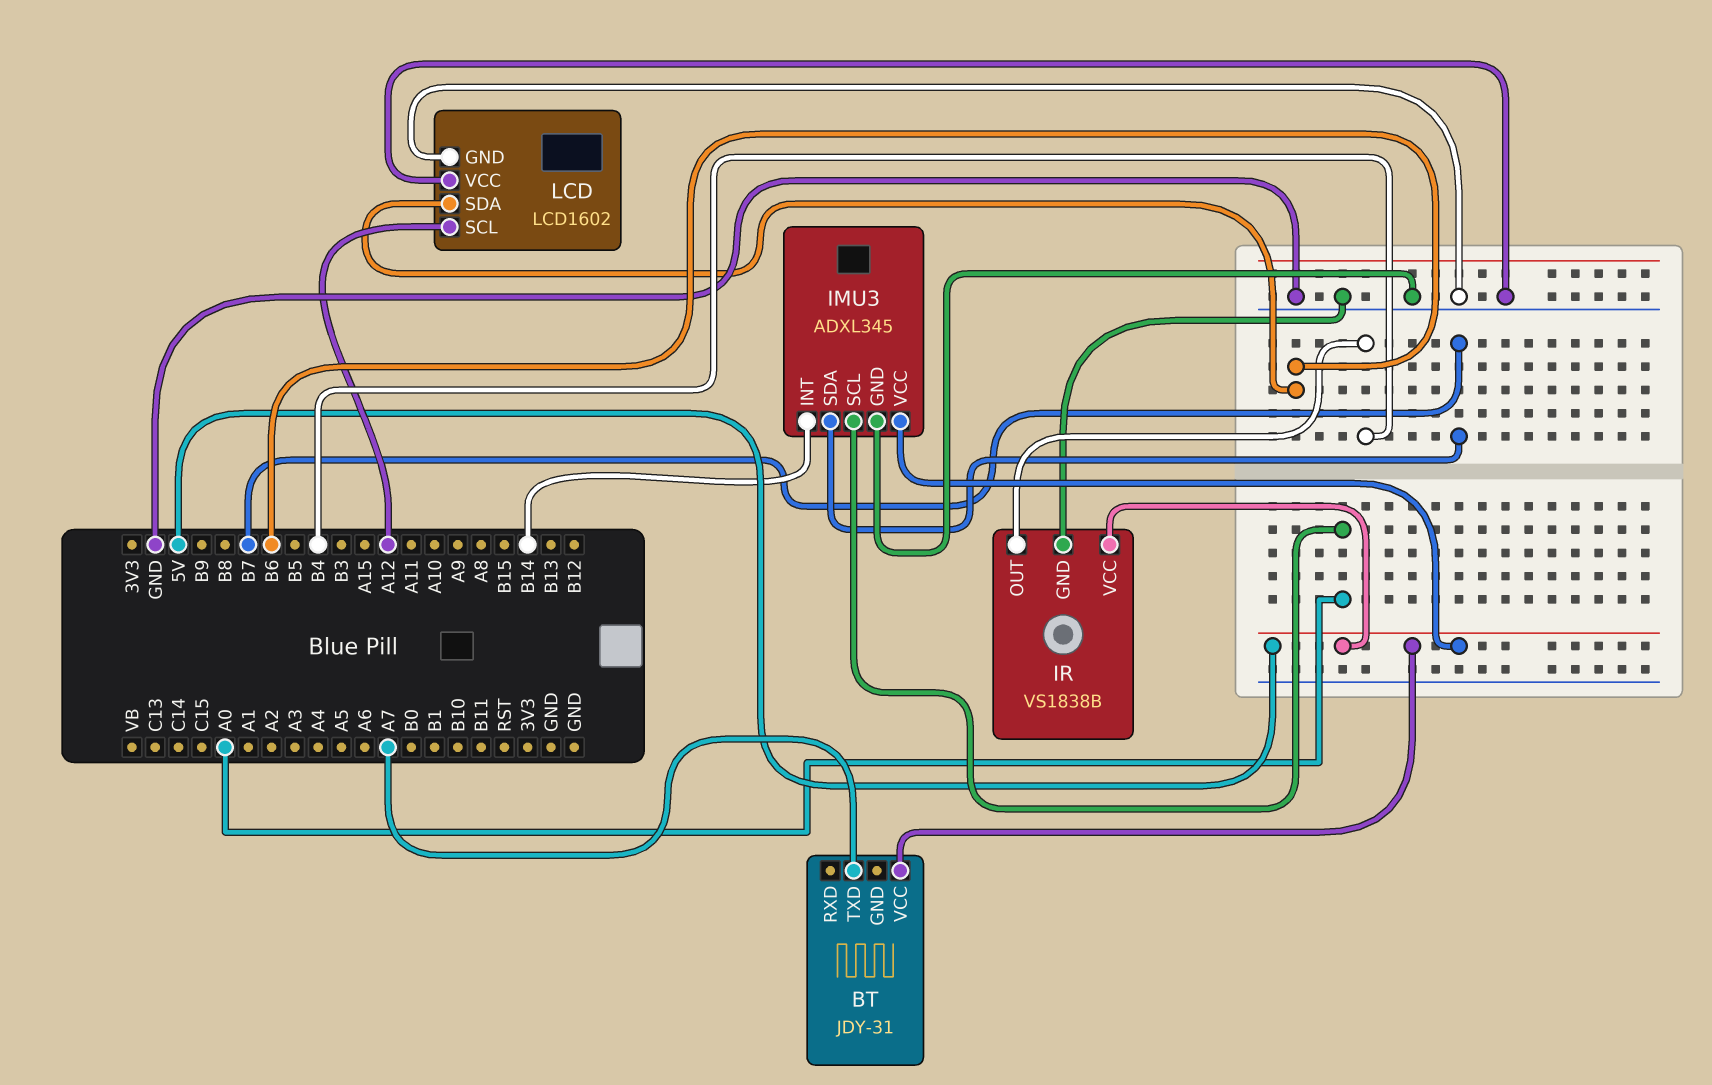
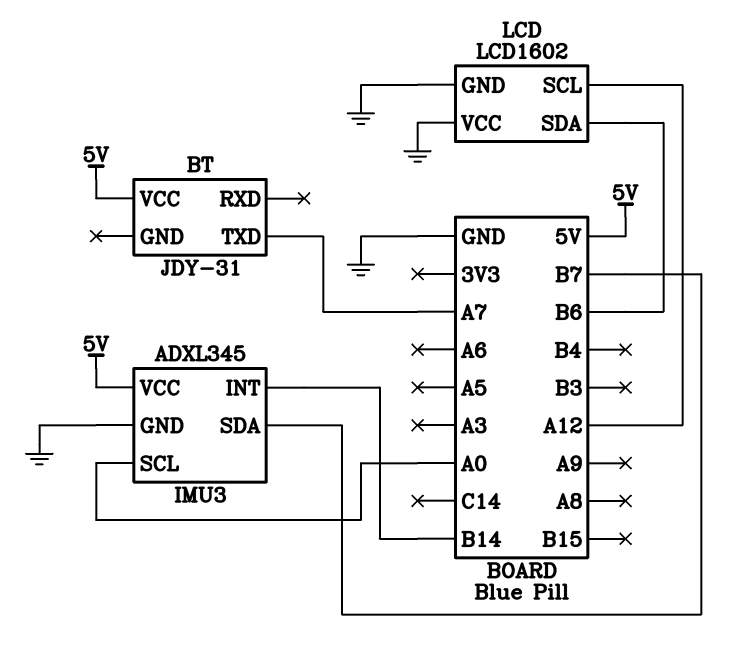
IR: VS1838B -> none
IR pin GND: GND -> none
IR pin OUT: B4 -> none
IR pin VCC: 5V -> none

